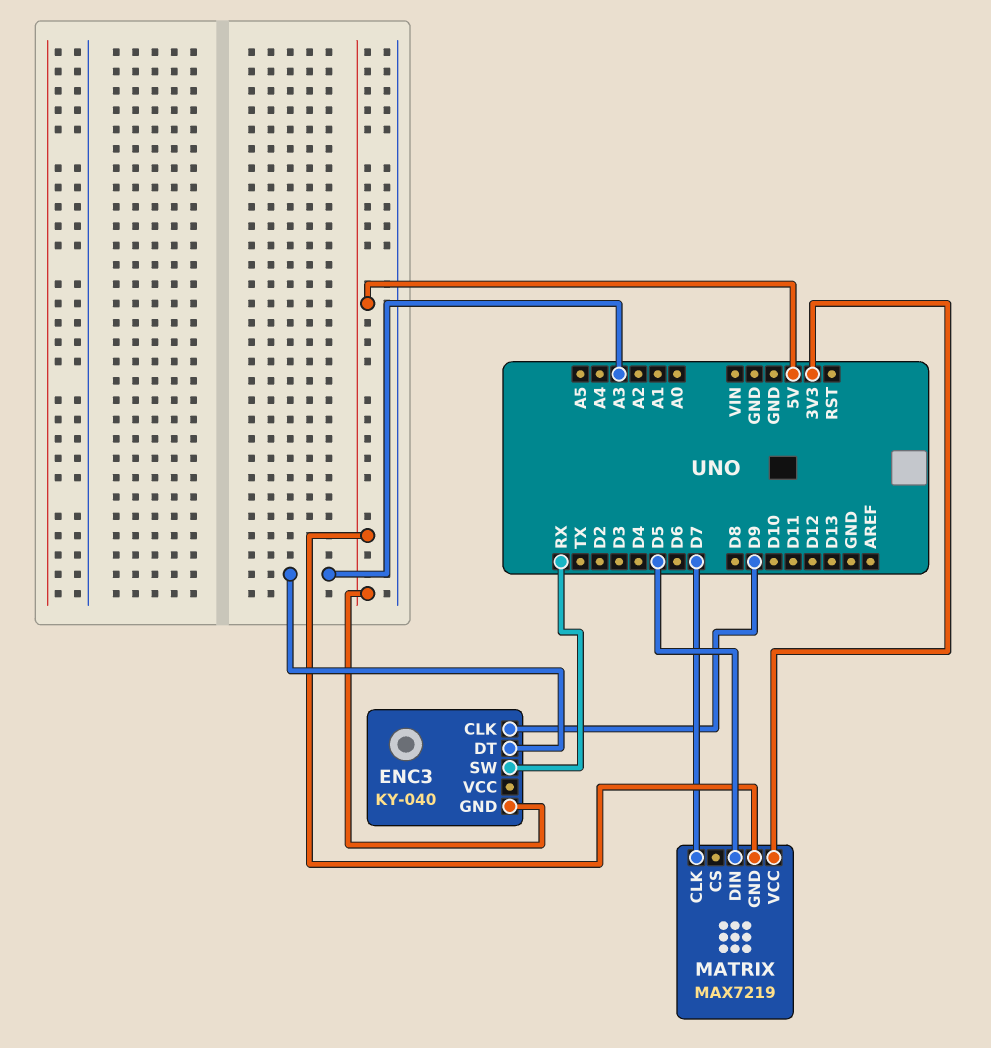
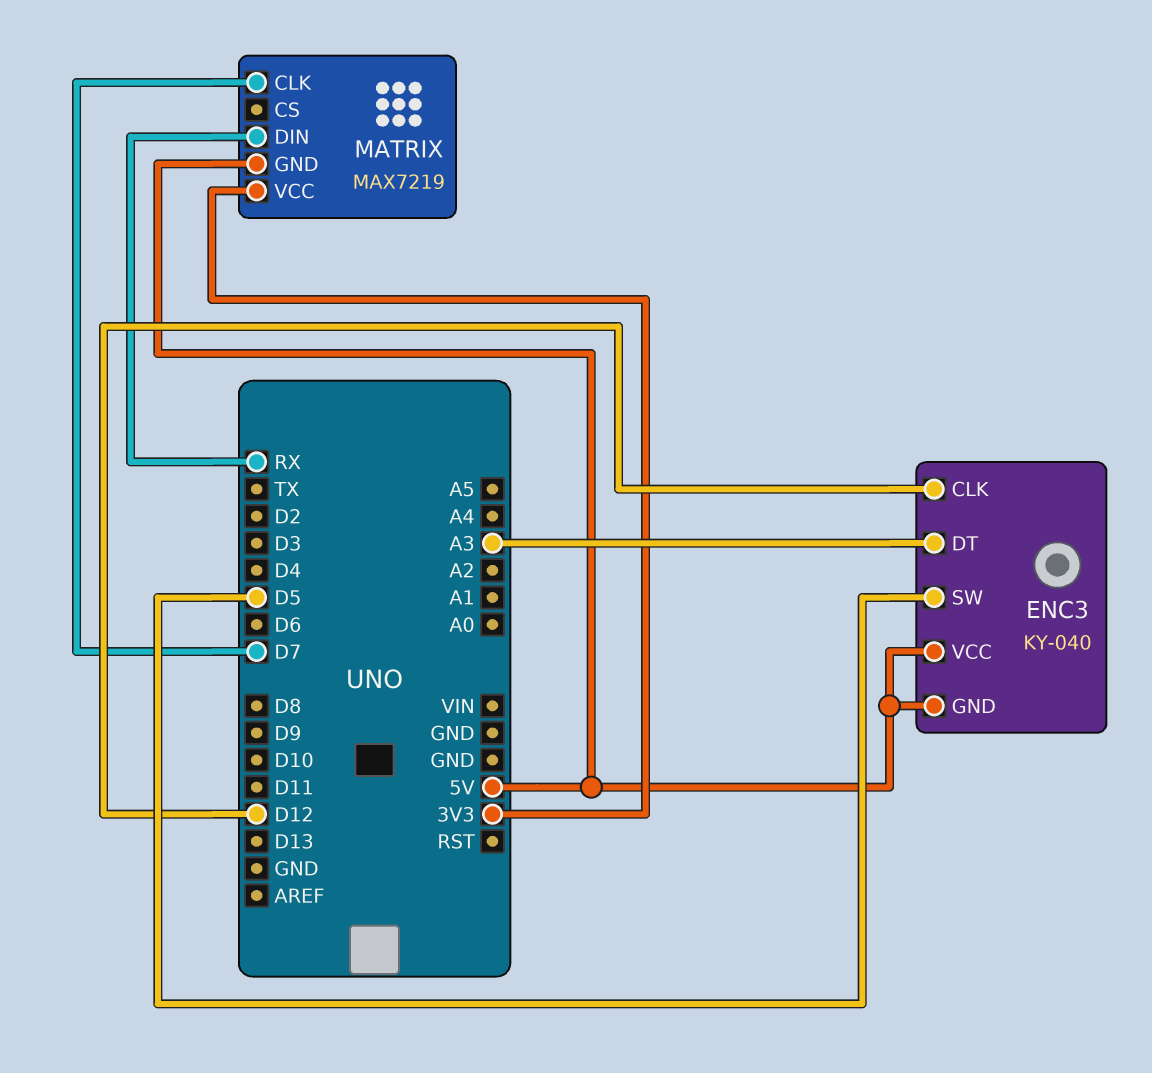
ENC3 pin CLK: D9 -> D12
ENC3 pin SW: RX -> D5
ENC3 pin VCC: none -> 5V
MATRIX pin DIN: D5 -> RX

